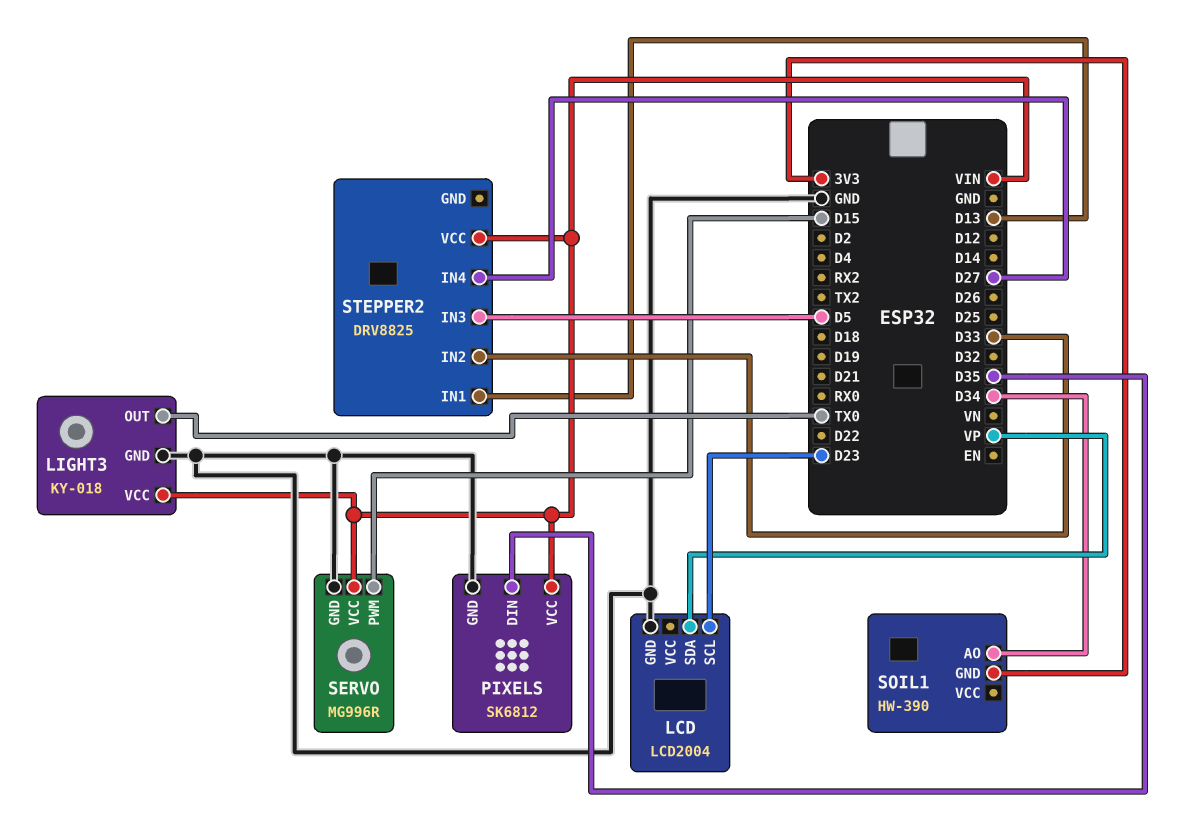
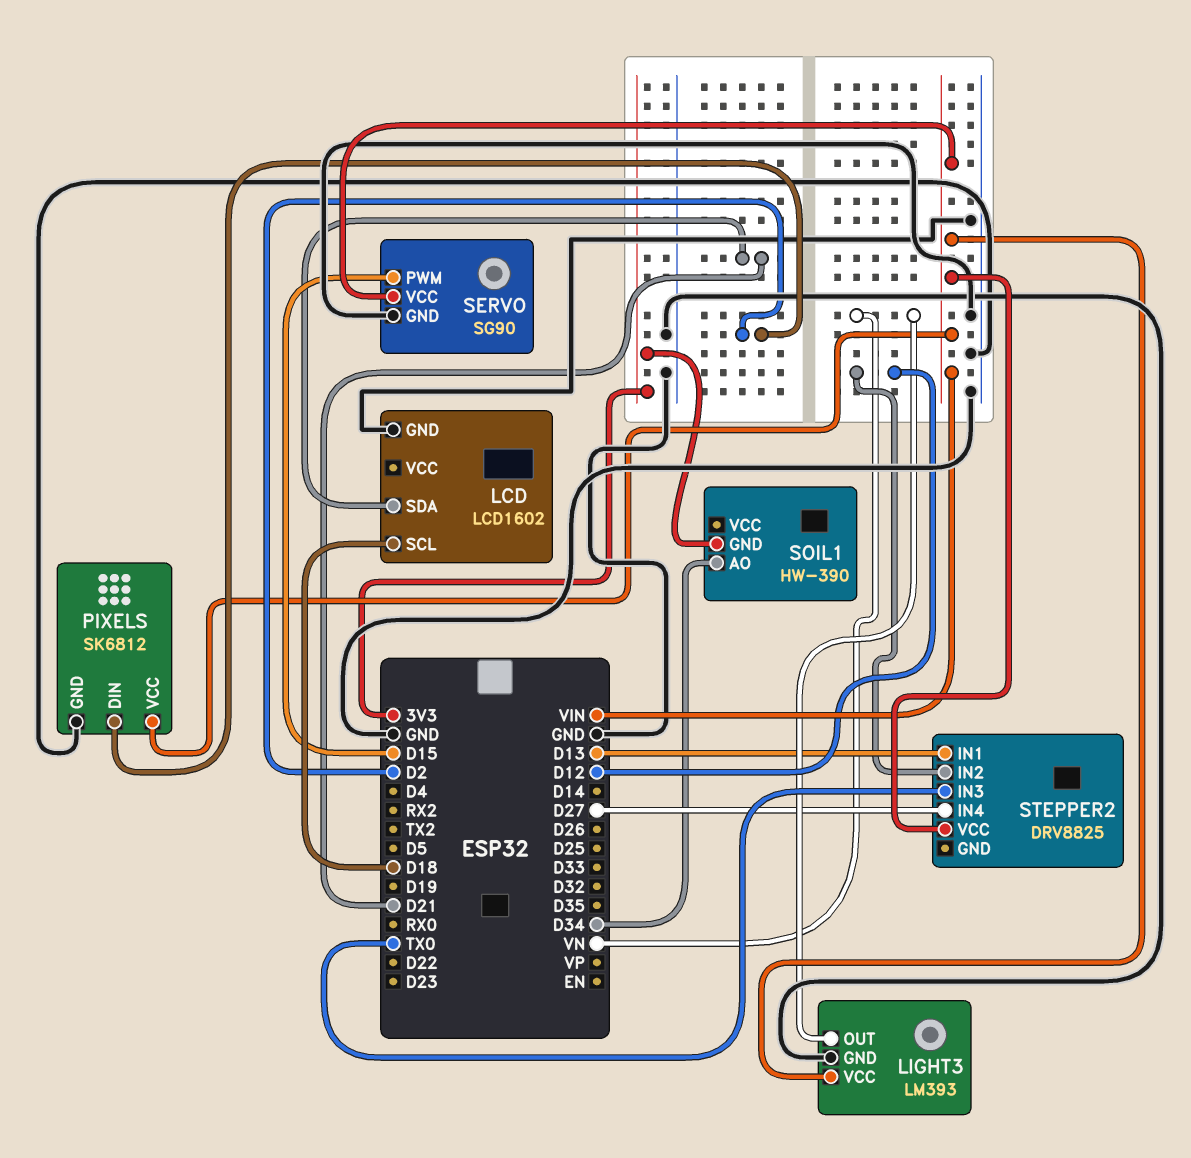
LCD: LCD2004 -> LCD1602
LCD pin SCL: D23 -> D18
LCD pin SDA: VP -> D21
LIGHT3: KY-018 -> LM393
LIGHT3 pin OUT: TX0 -> VN
PIXELS pin DIN: D35 -> D2
SERVO: MG996R -> SG90
STEPPER2 pin IN2: D33 -> D12
STEPPER2 pin IN3: D5 -> TX0

